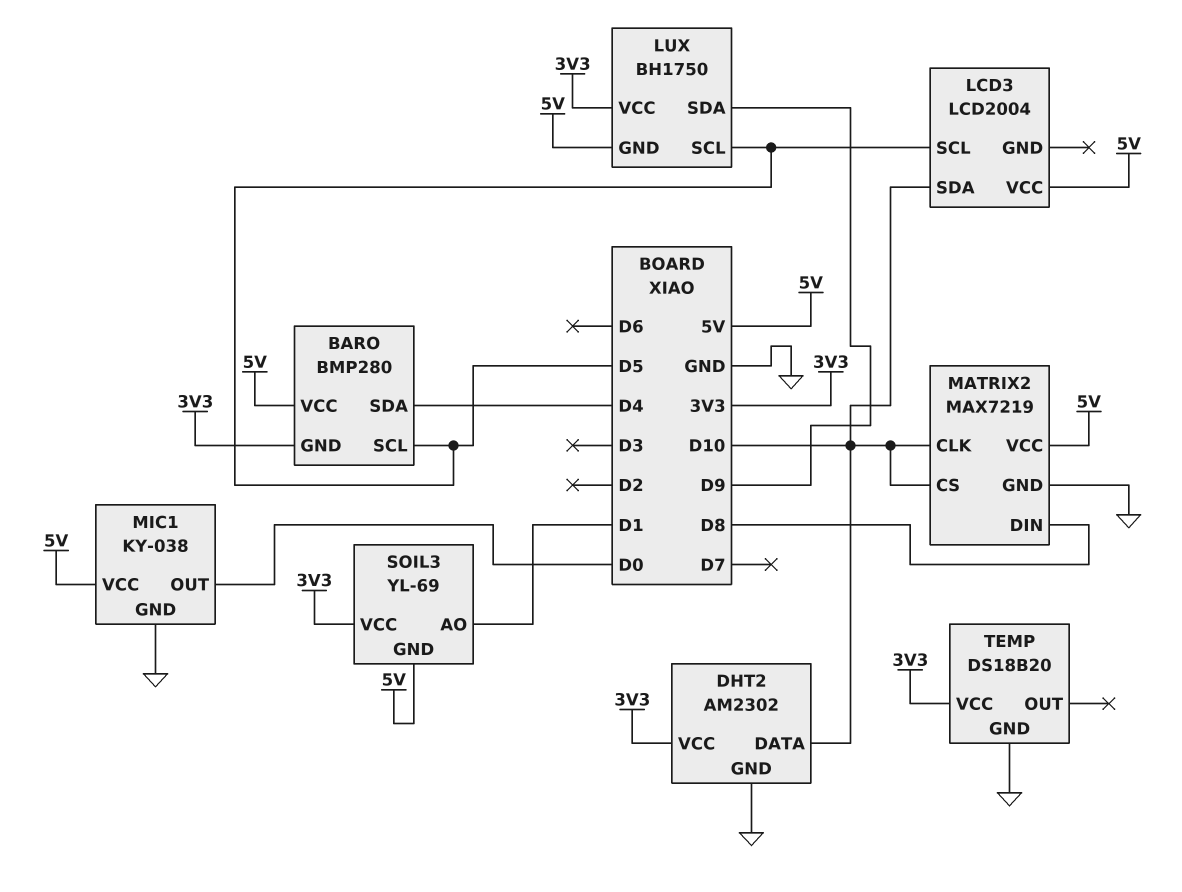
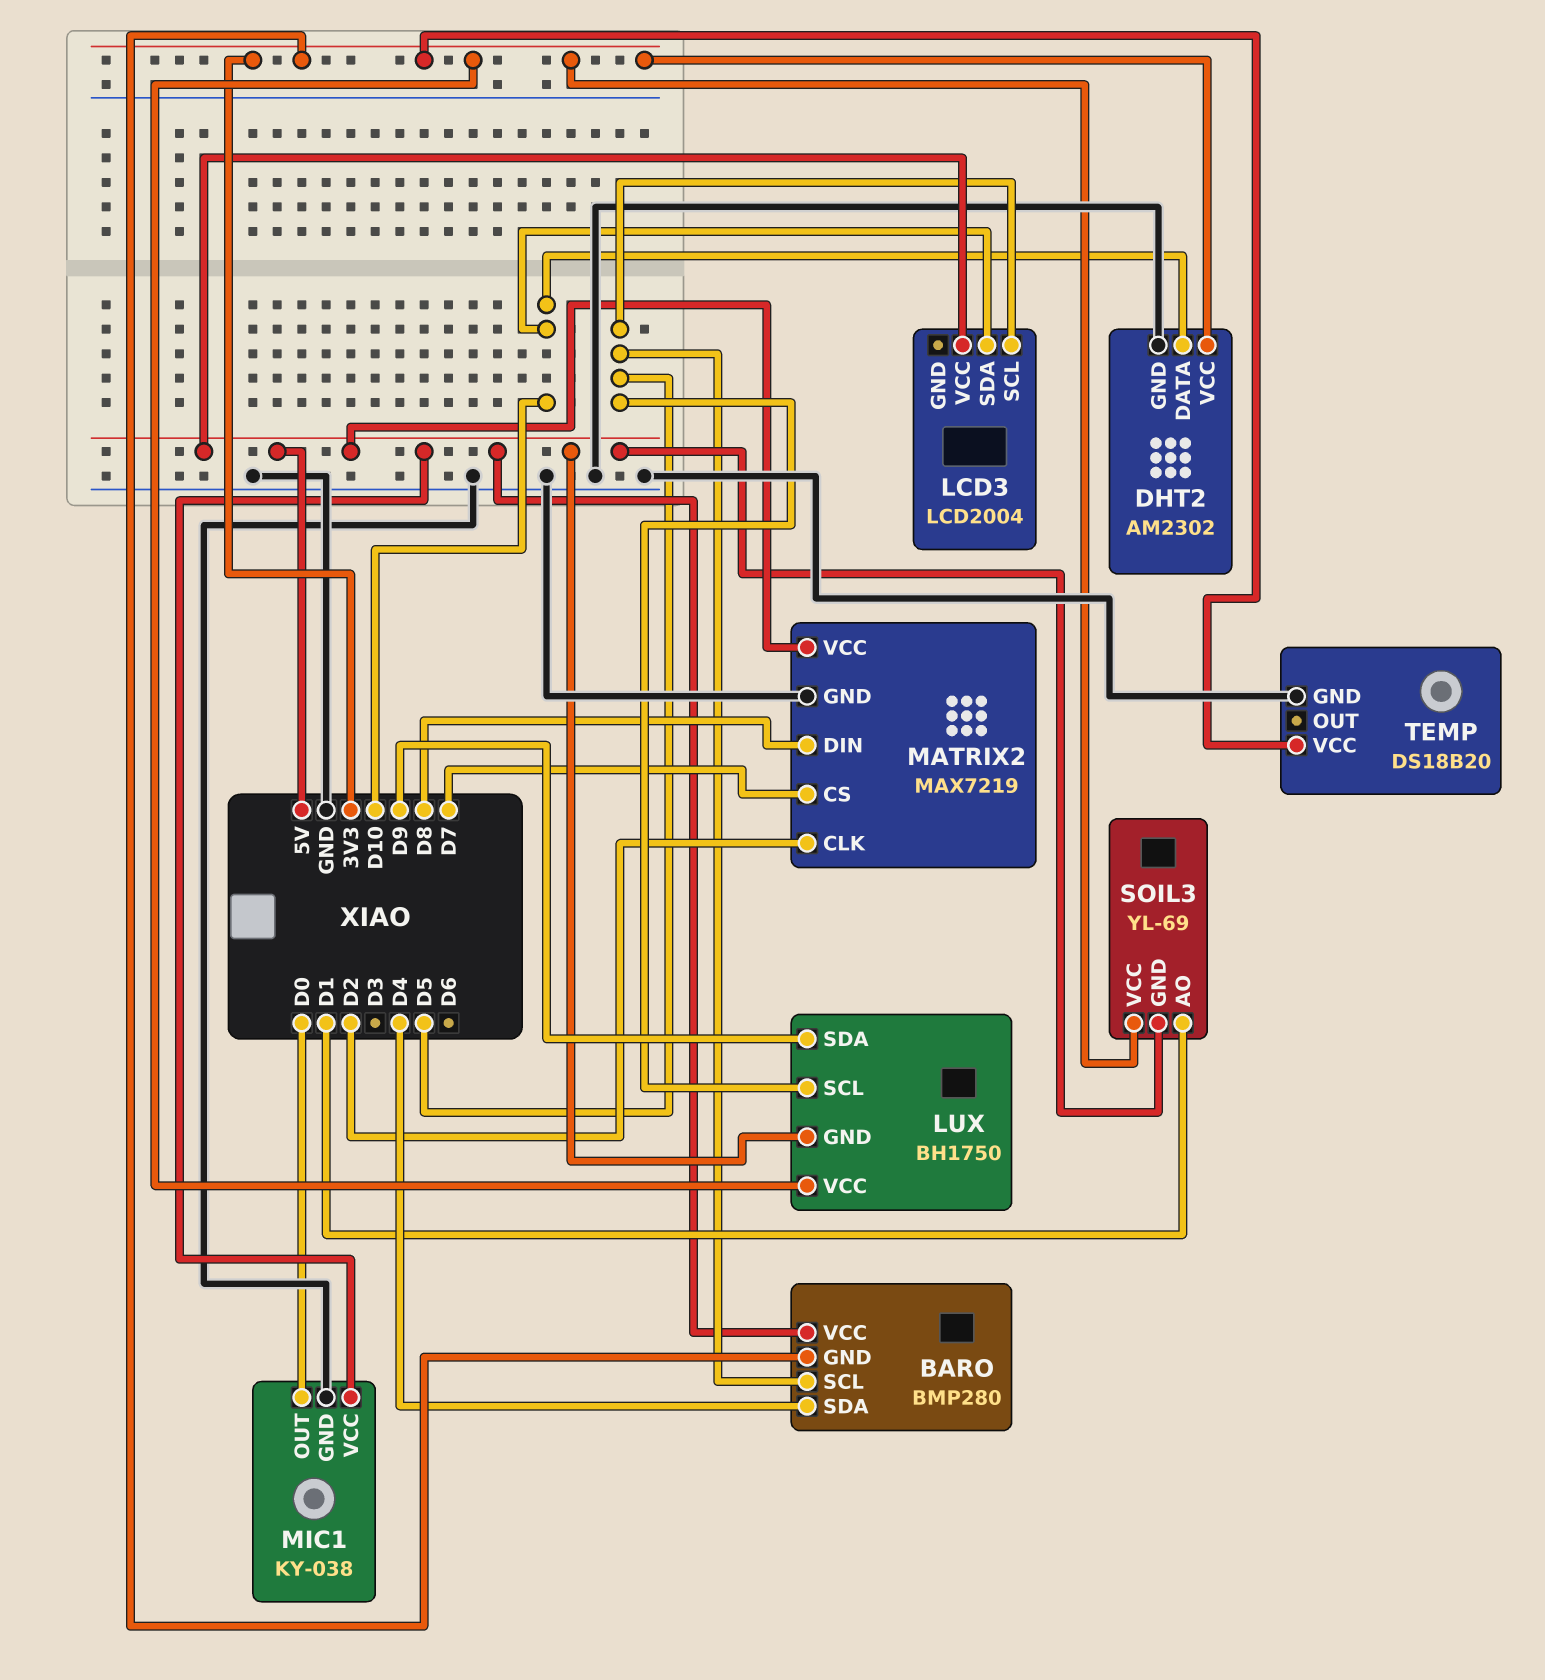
MATRIX2 pin CLK: D10 -> D2
MATRIX2 pin CS: D10 -> D7

